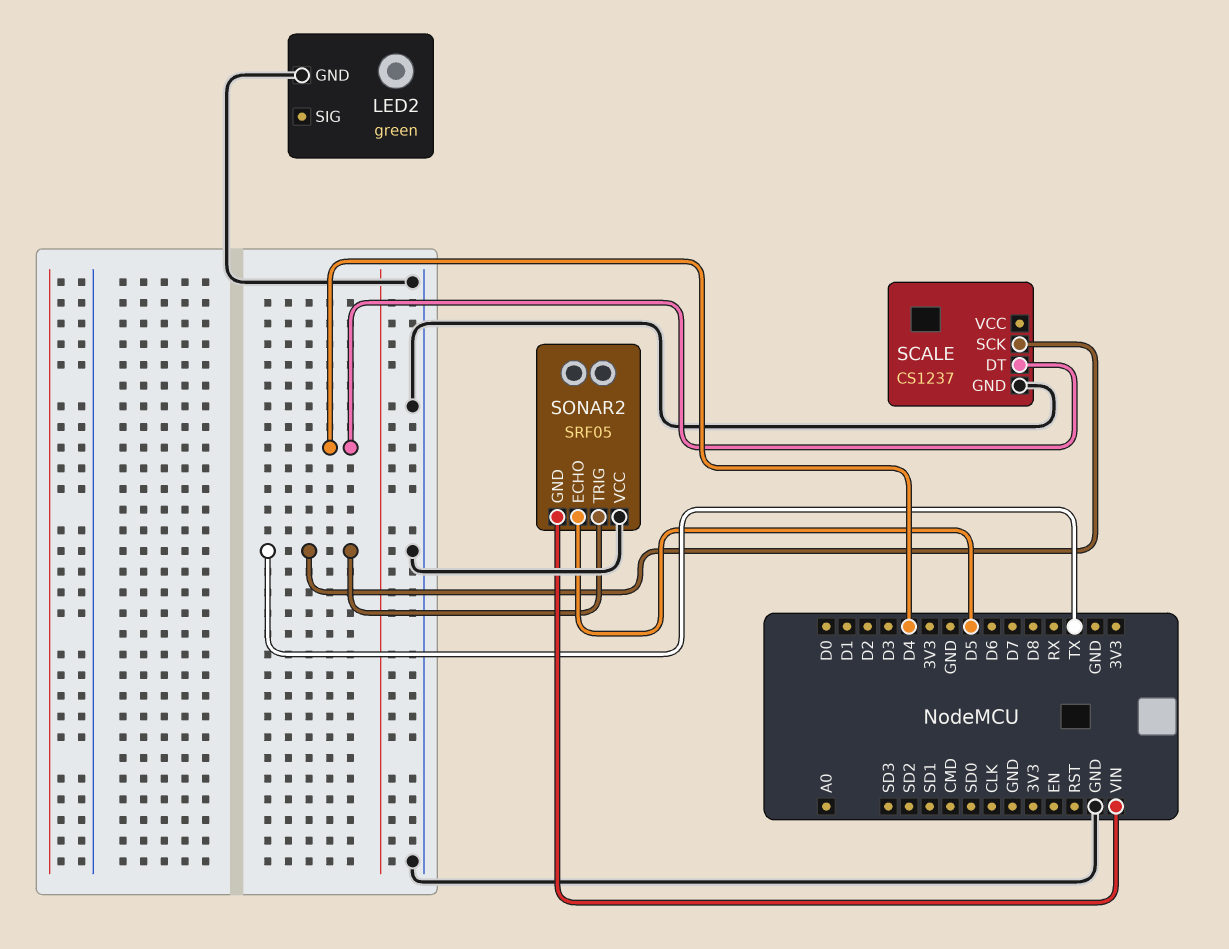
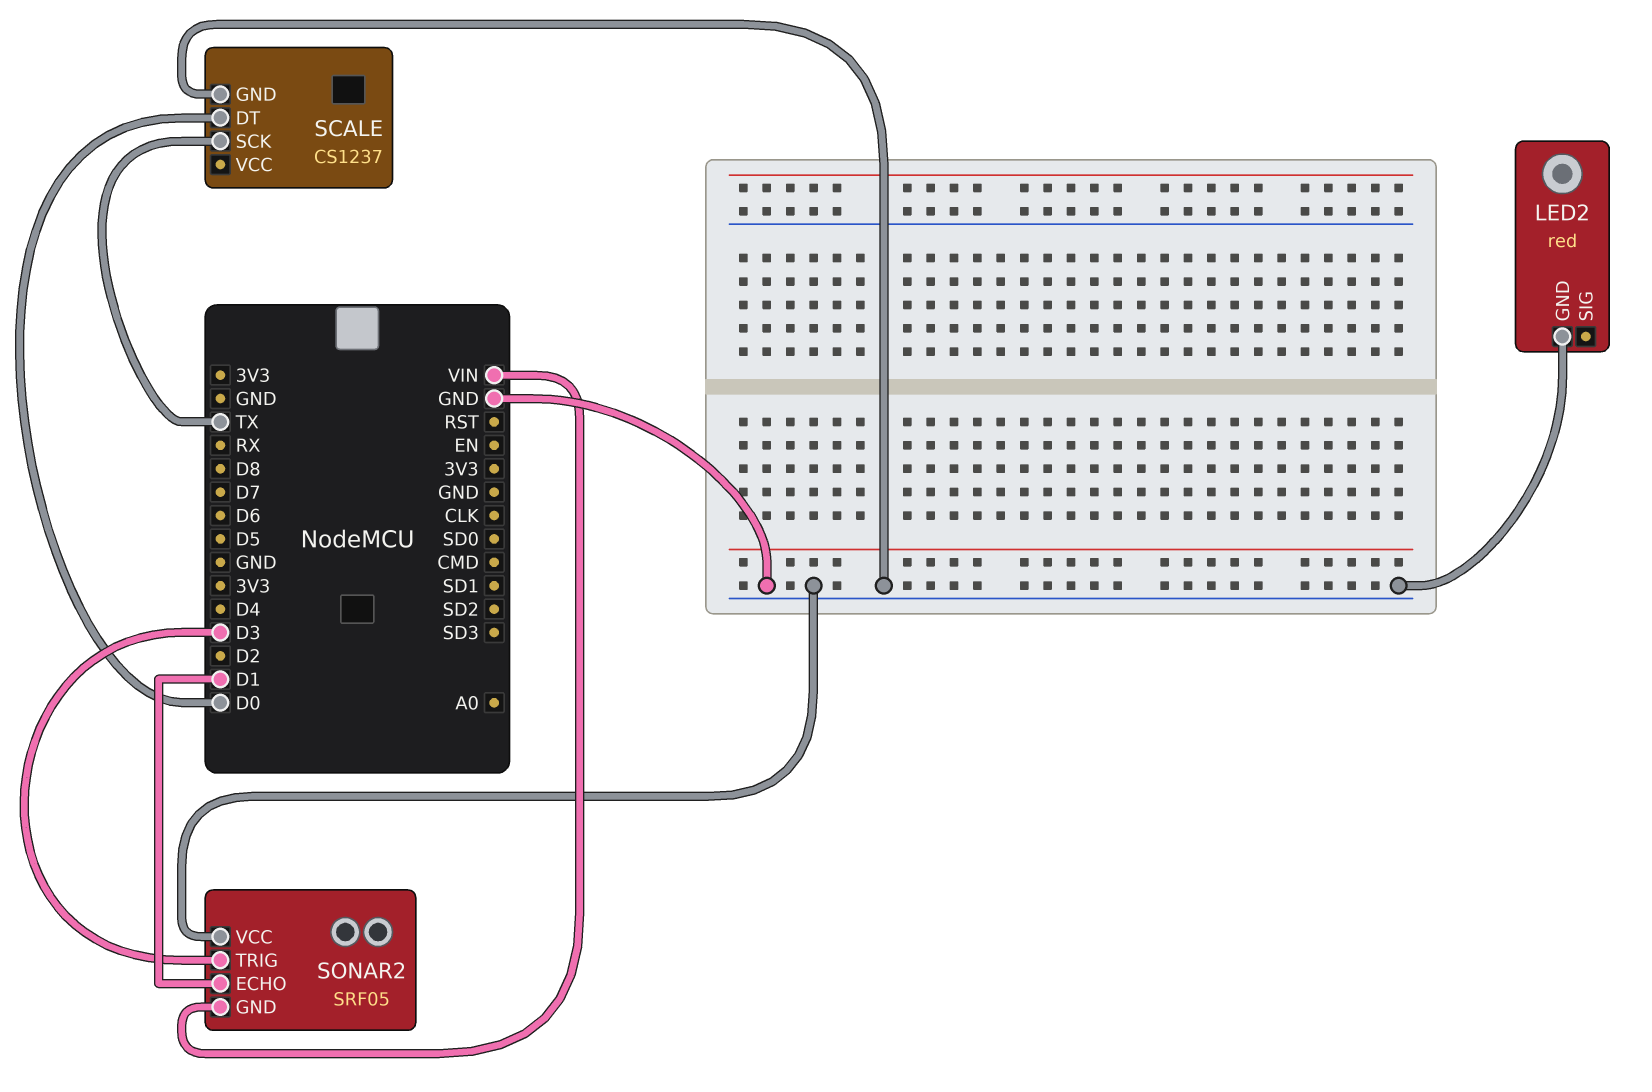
LED2: green -> red
SCALE pin DT: D4 -> D0
SONAR2 pin ECHO: D5 -> D1
SONAR2 pin TRIG: TX -> D3

